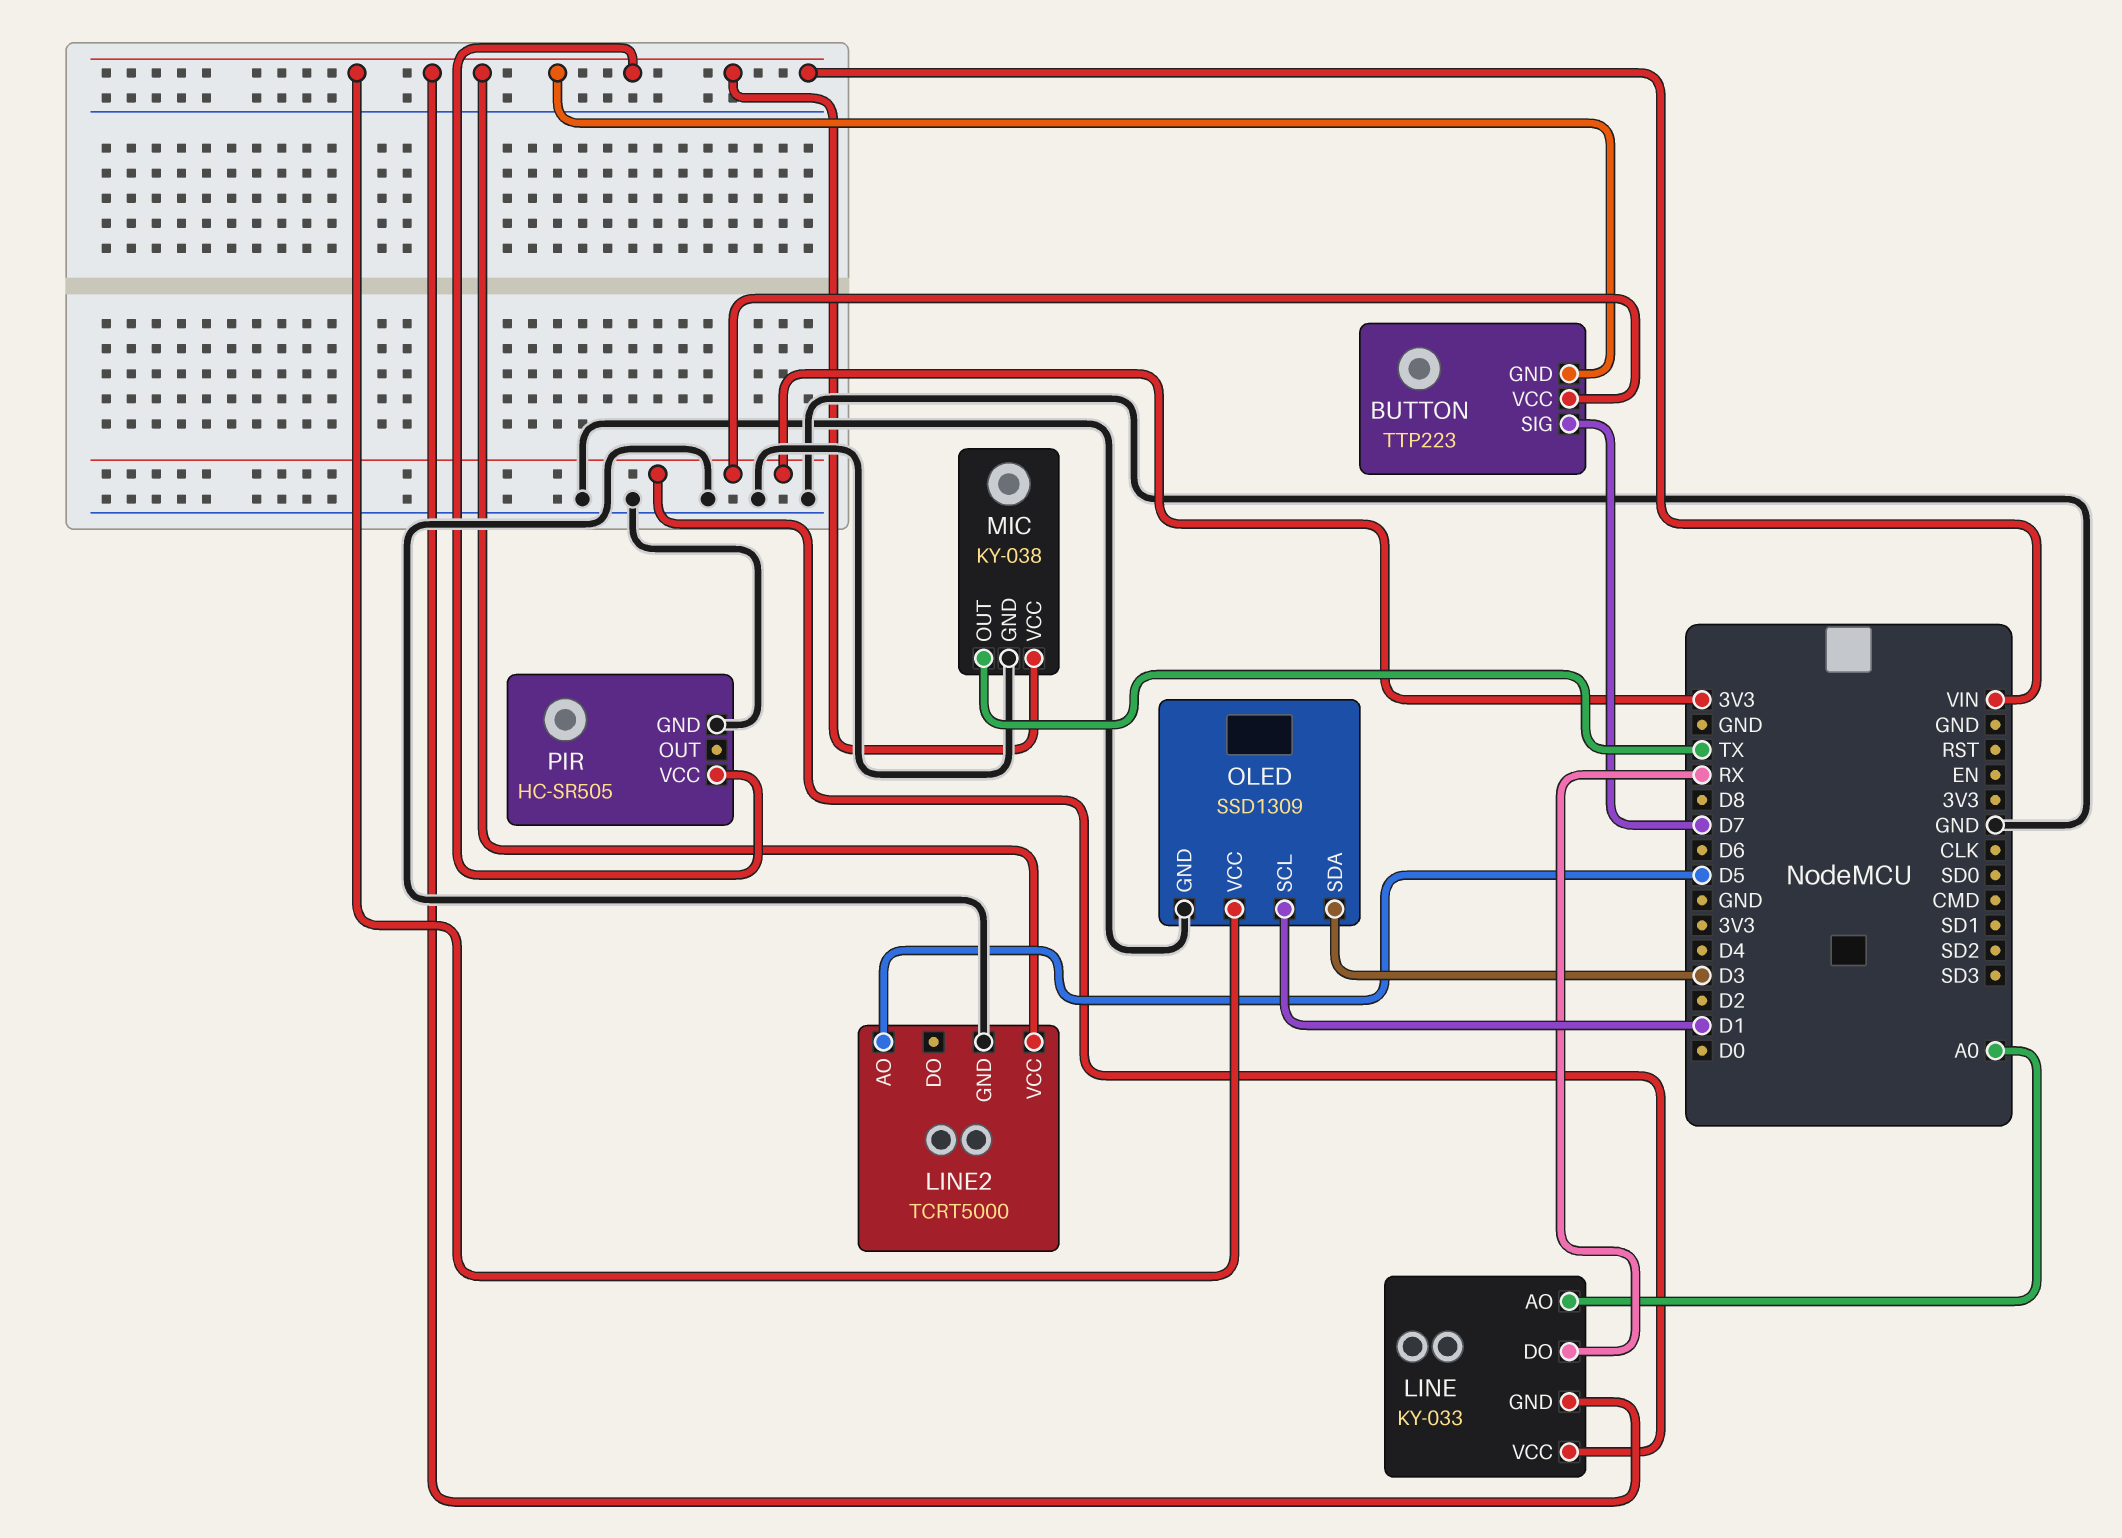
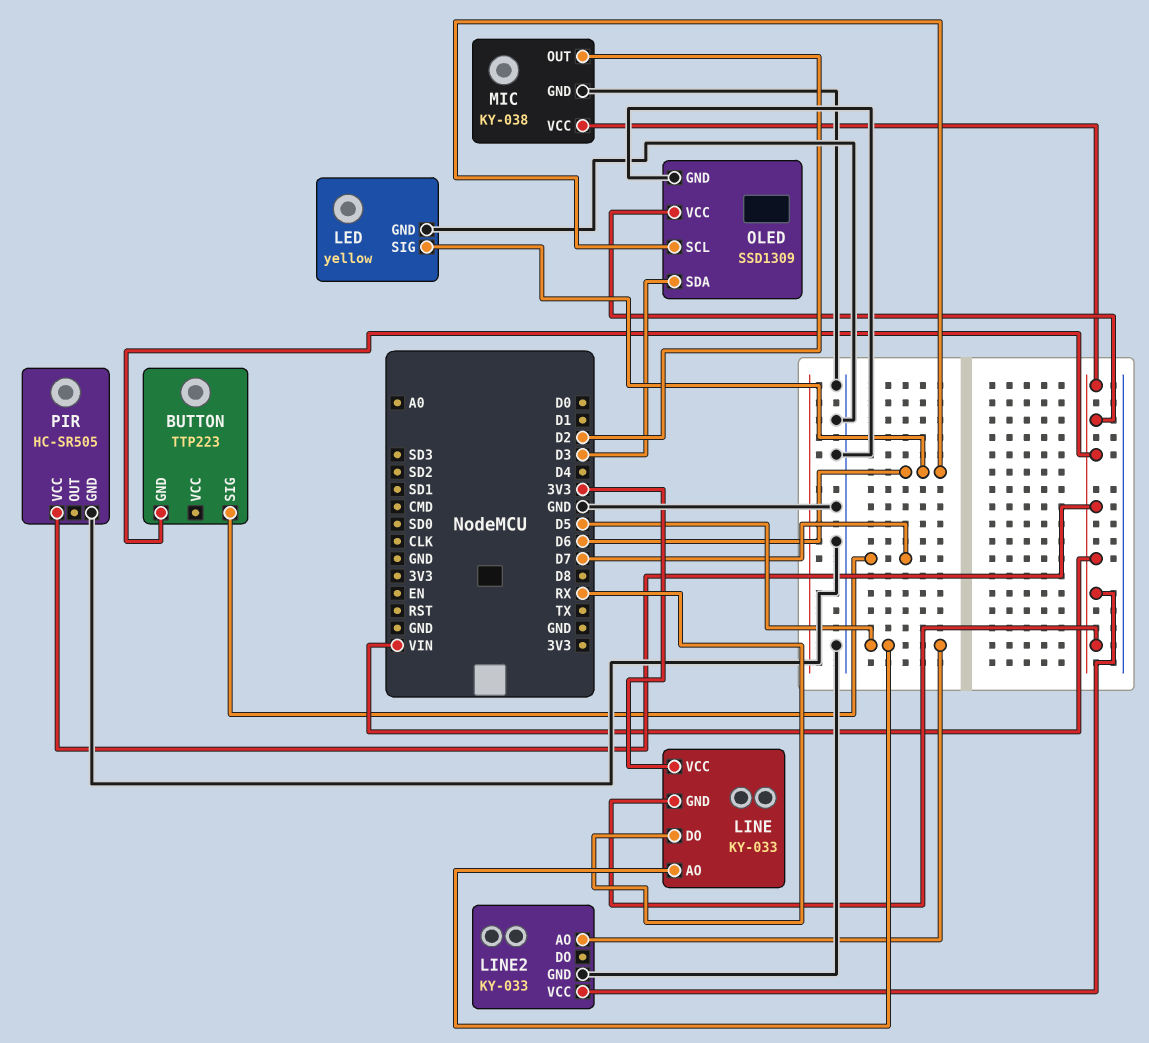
BUTTON pin VCC: 3V3 -> none
LED: none -> yellow
LED pin GND: none -> GND
LED pin SIG: none -> D6
LINE pin AO: A0 -> D5
LINE2: TCRT5000 -> KY-033
MIC pin OUT: TX -> D2
OLED pin SCL: D1 -> D6

